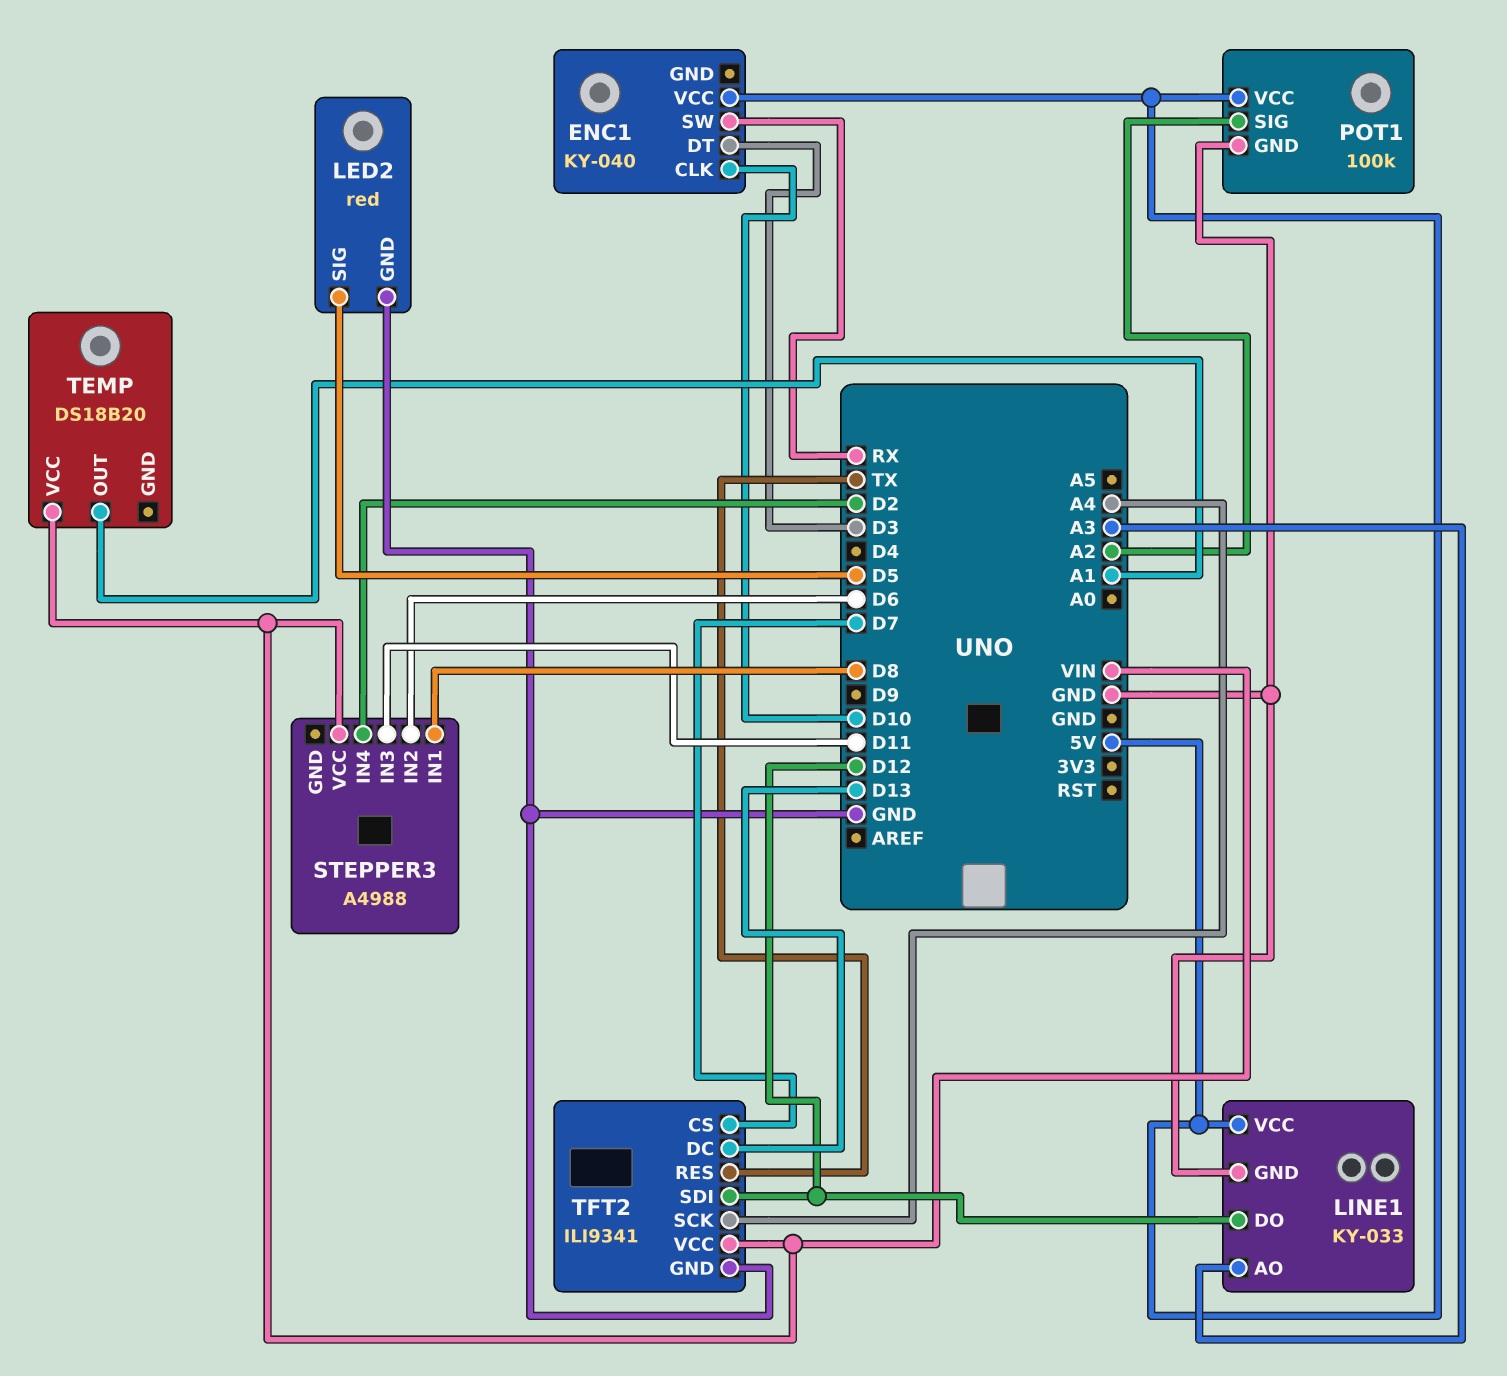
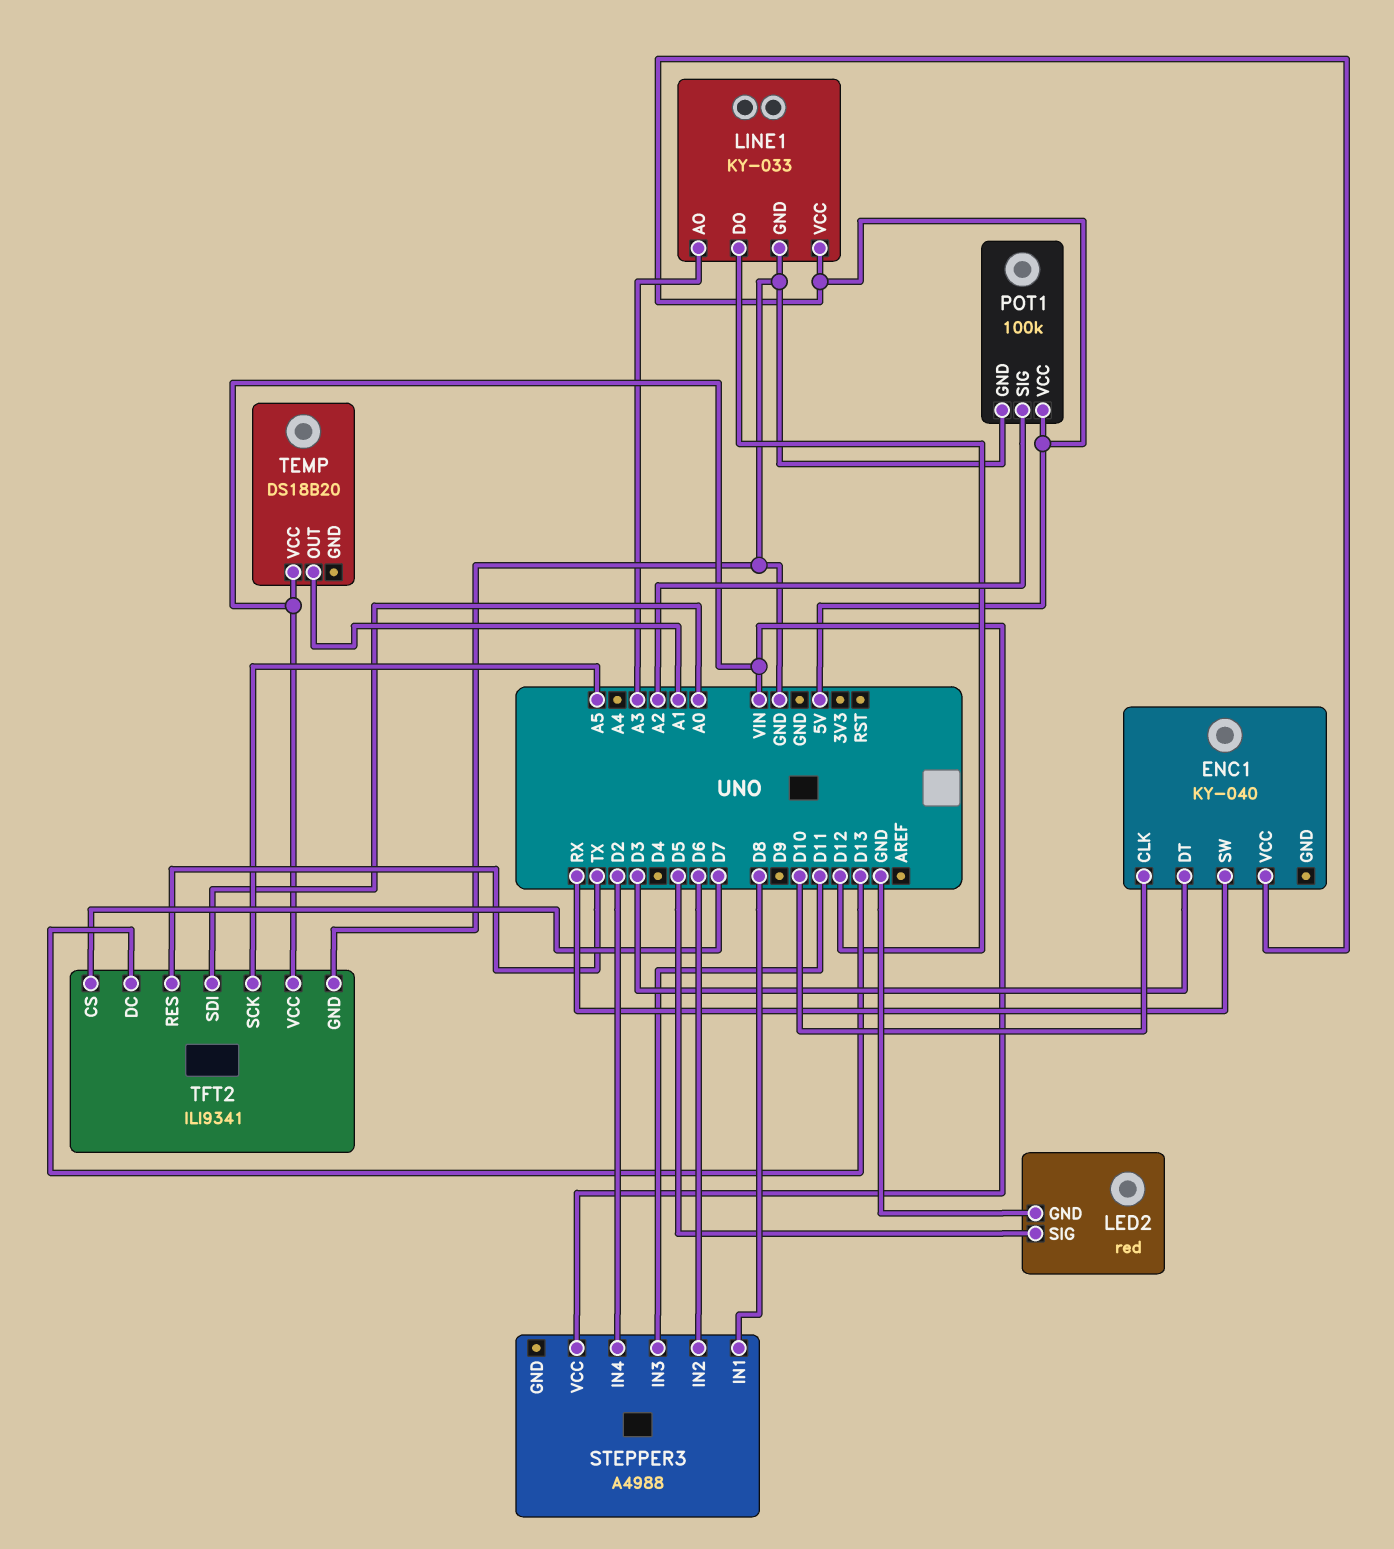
TFT2 pin SCK: A4 -> A5
TFT2 pin SDI: D12 -> A0

